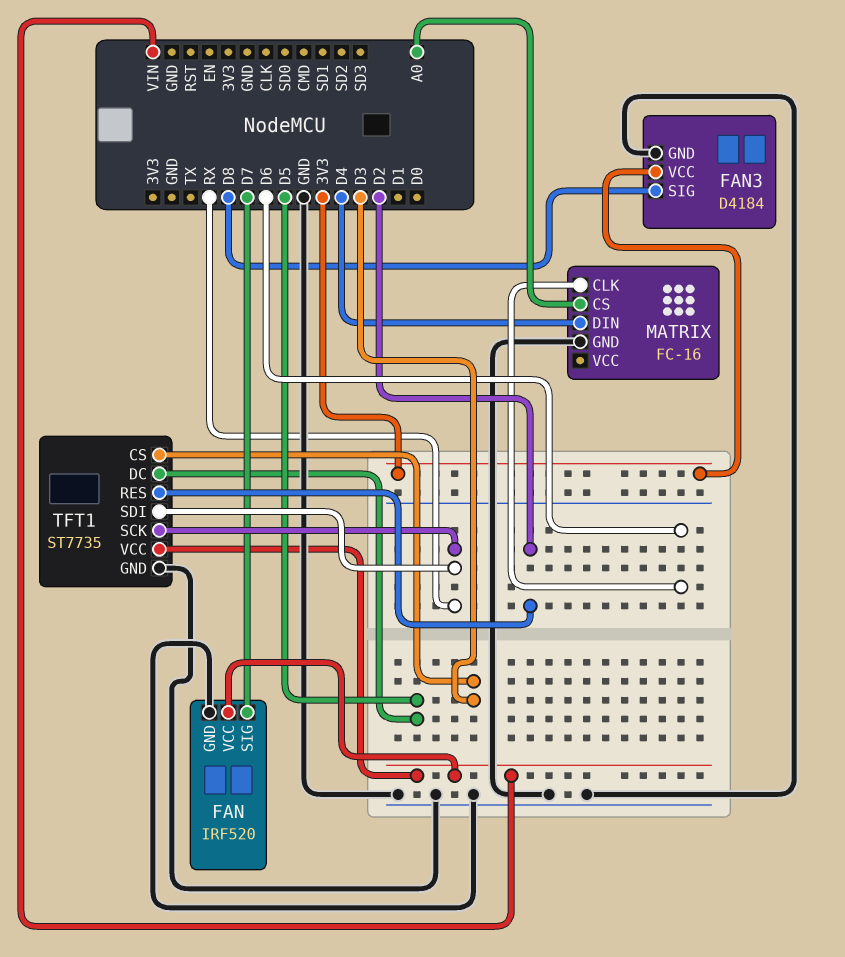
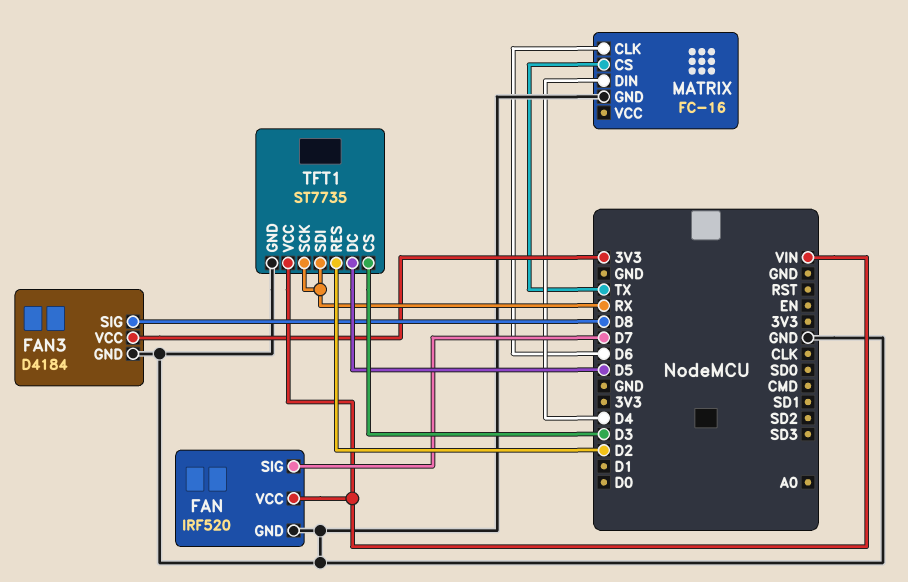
MATRIX pin CS: A0 -> TX

